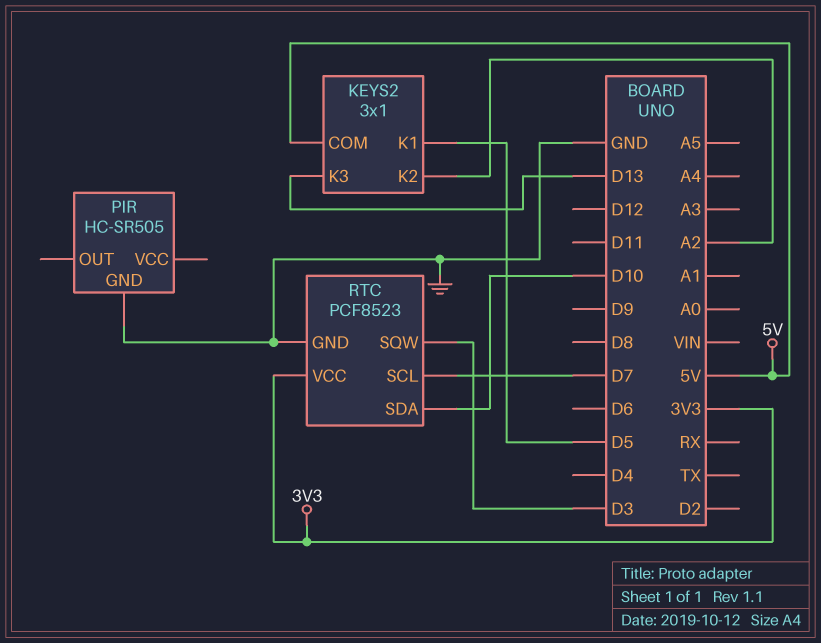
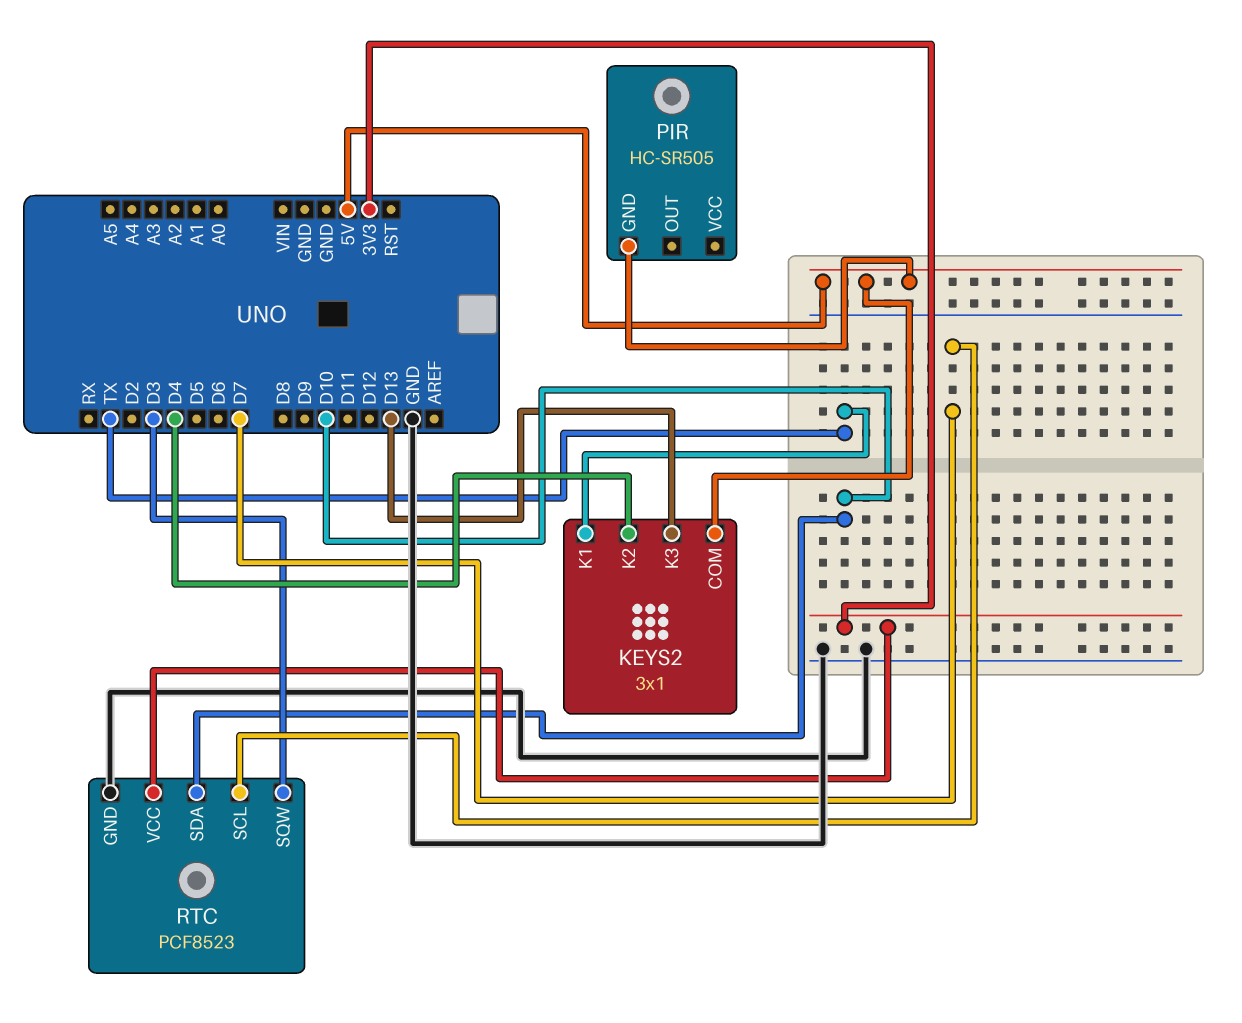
KEYS2 pin K1: D5 -> TX
KEYS2 pin K2: A2 -> D4
PIR pin GND: GND -> 5V

